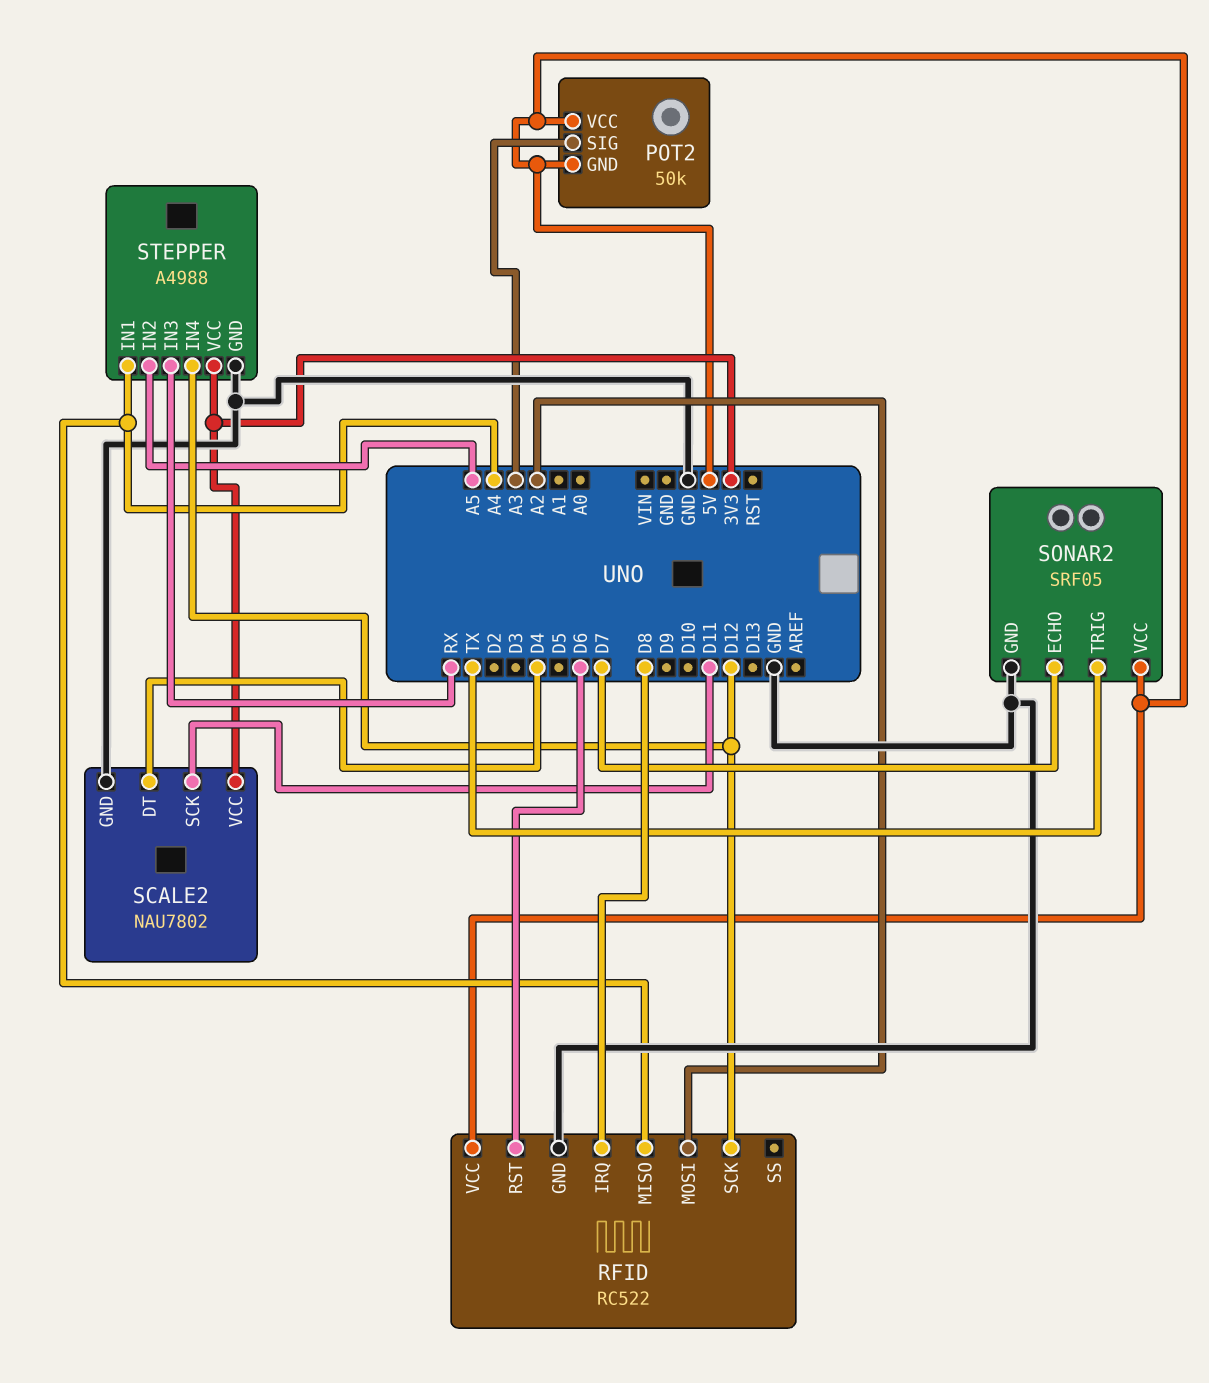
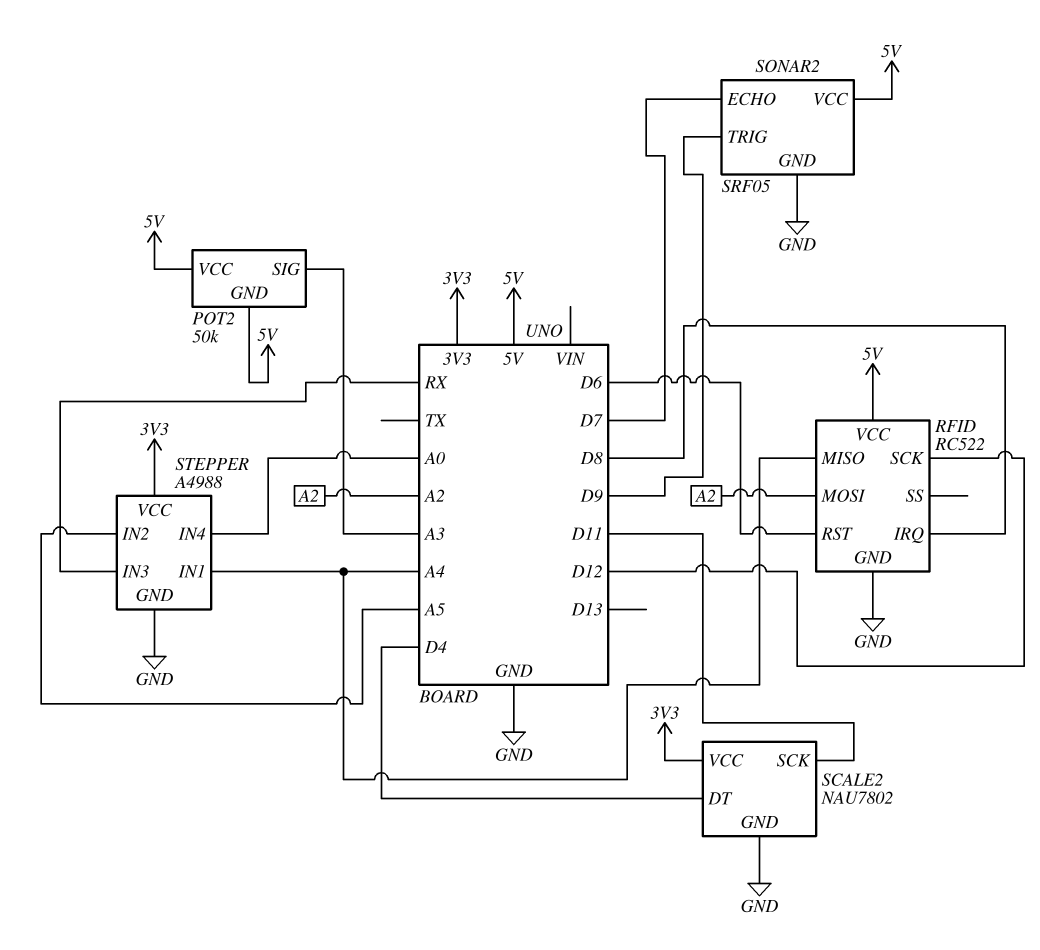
SONAR2 pin TRIG: TX -> D9
STEPPER pin IN4: D12 -> A0

